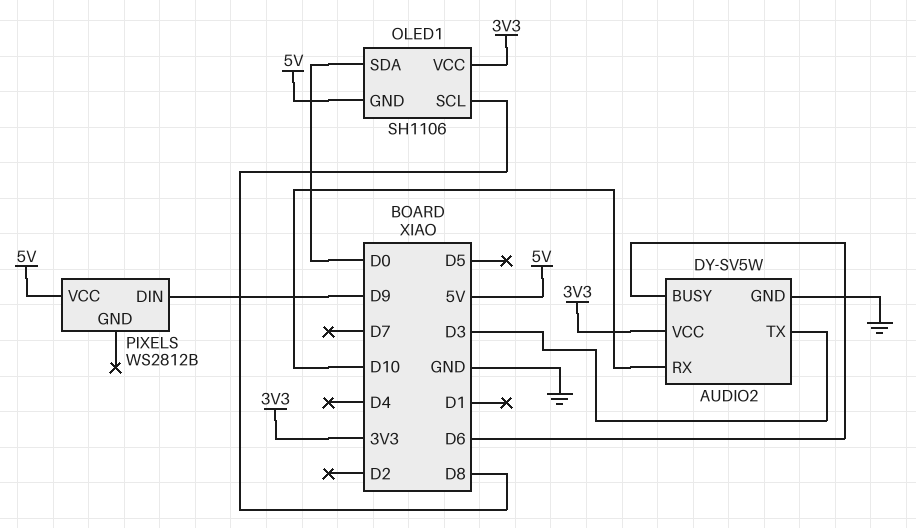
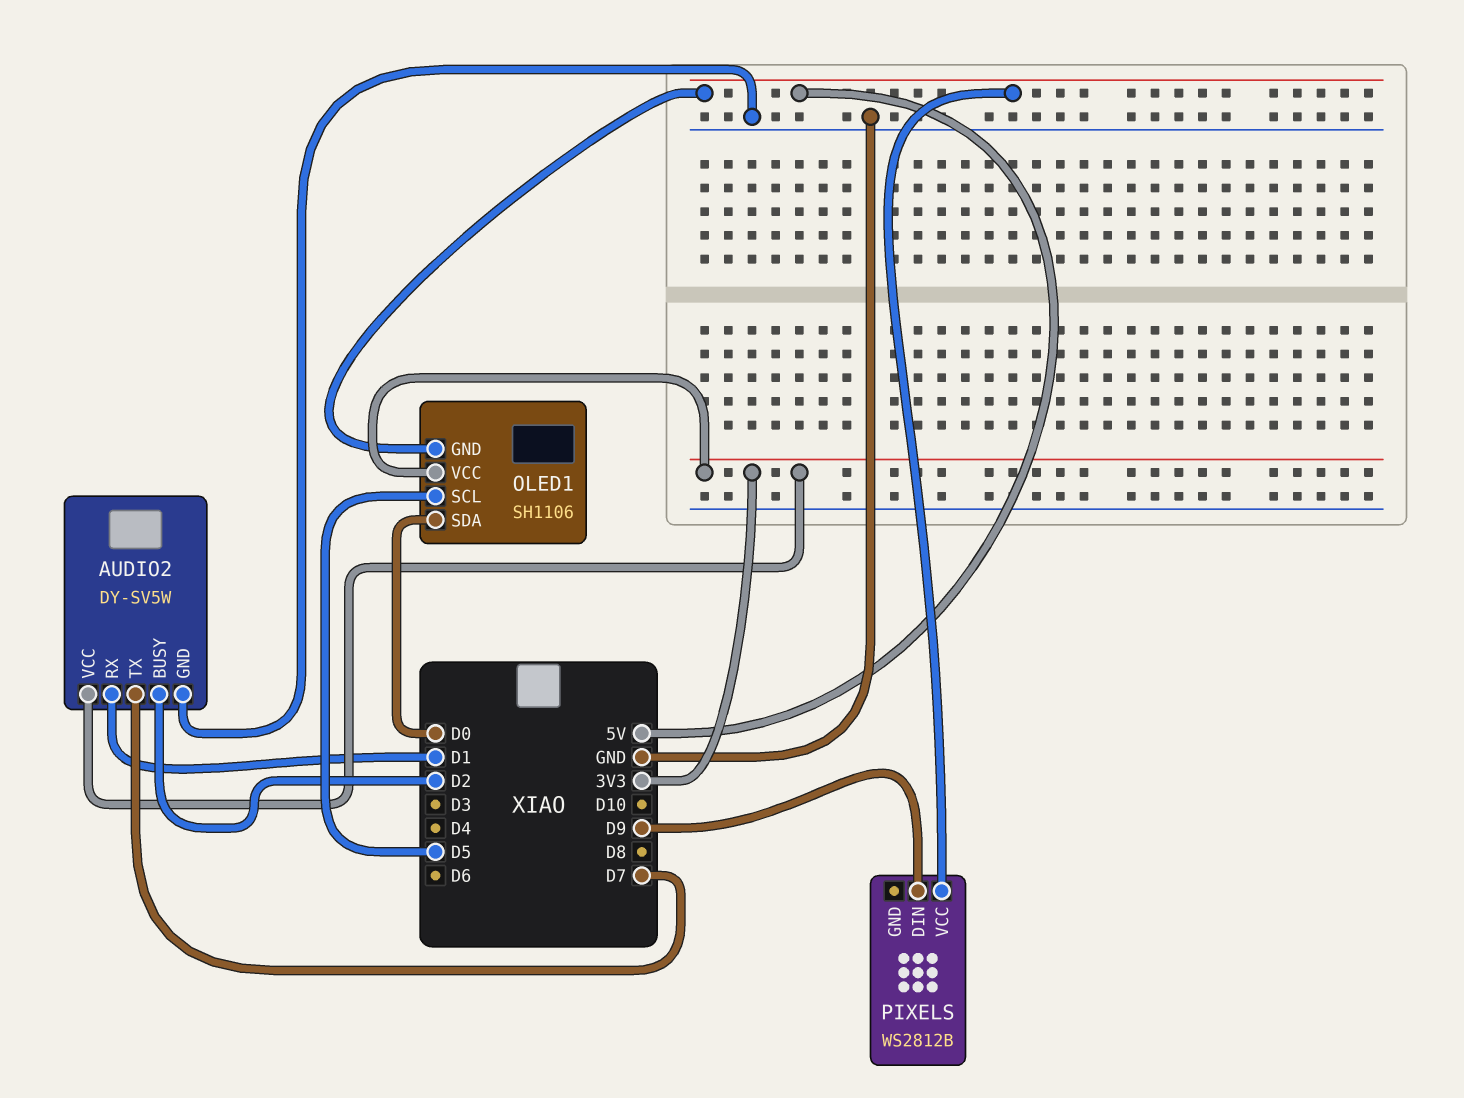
AUDIO2 pin BUSY: D6 -> D2
AUDIO2 pin RX: D10 -> D1
AUDIO2 pin TX: D3 -> D7
OLED1 pin SCL: D8 -> D5

